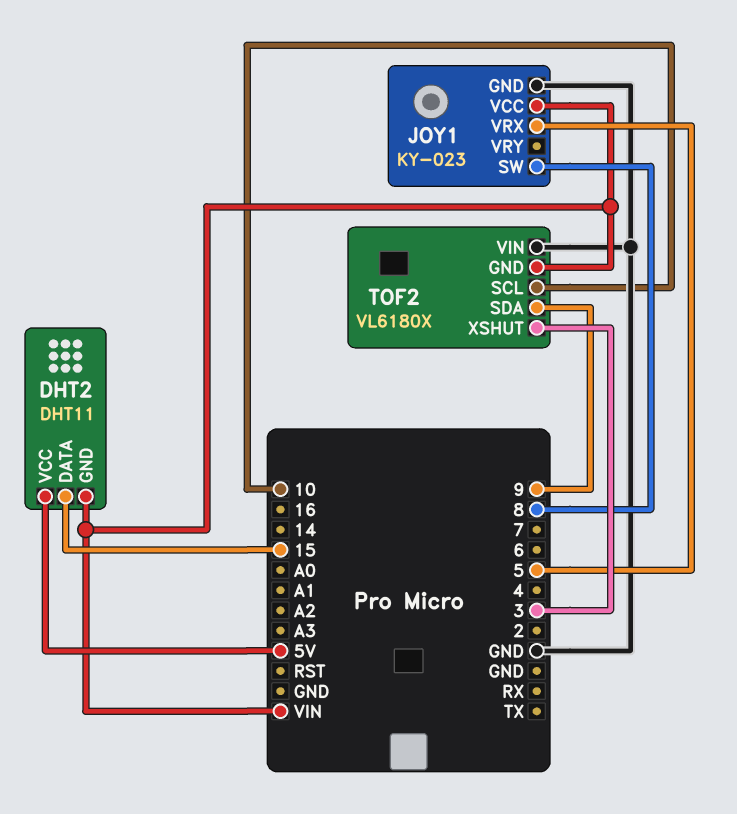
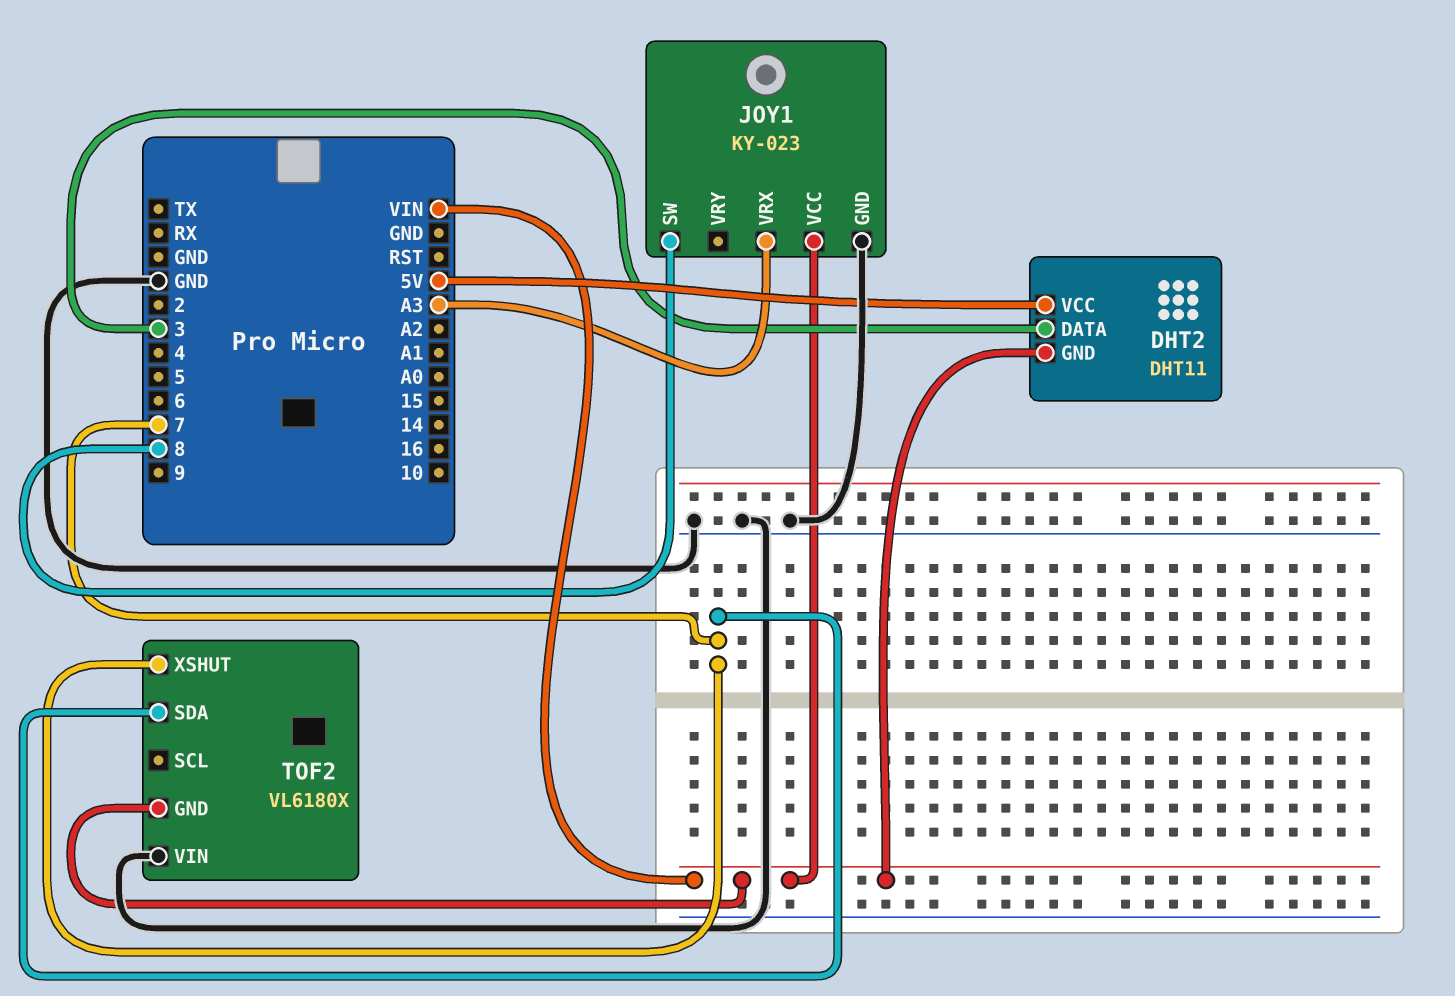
DHT2 pin DATA: 15 -> 3
JOY1 pin VRX: 5 -> A3
TOF2 pin SCL: 10 -> none
TOF2 pin SDA: 9 -> 7
TOF2 pin XSHUT: 3 -> 7

